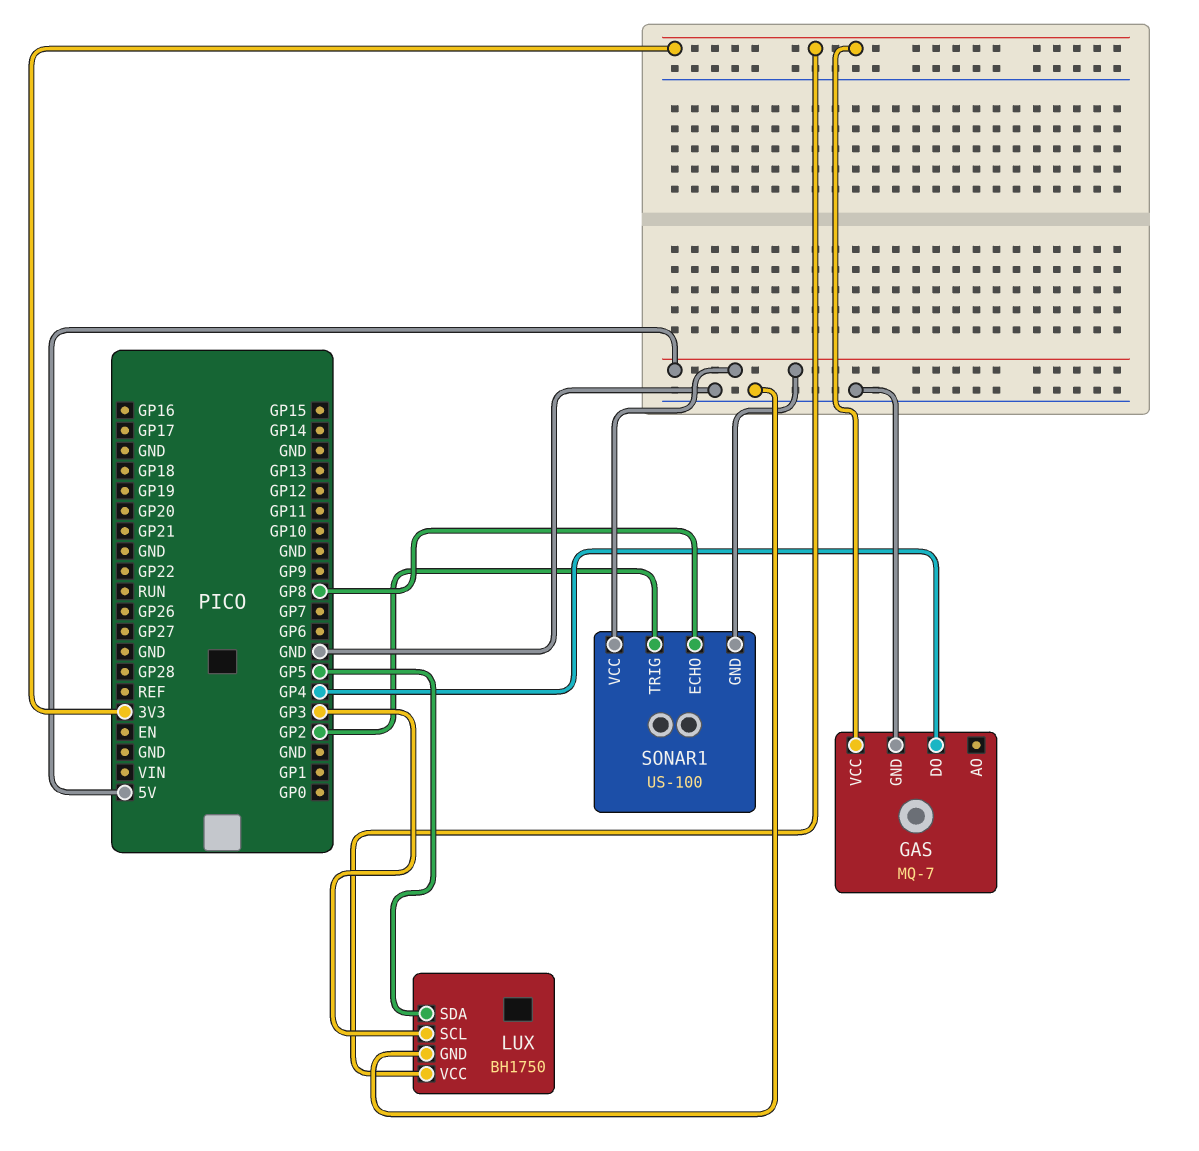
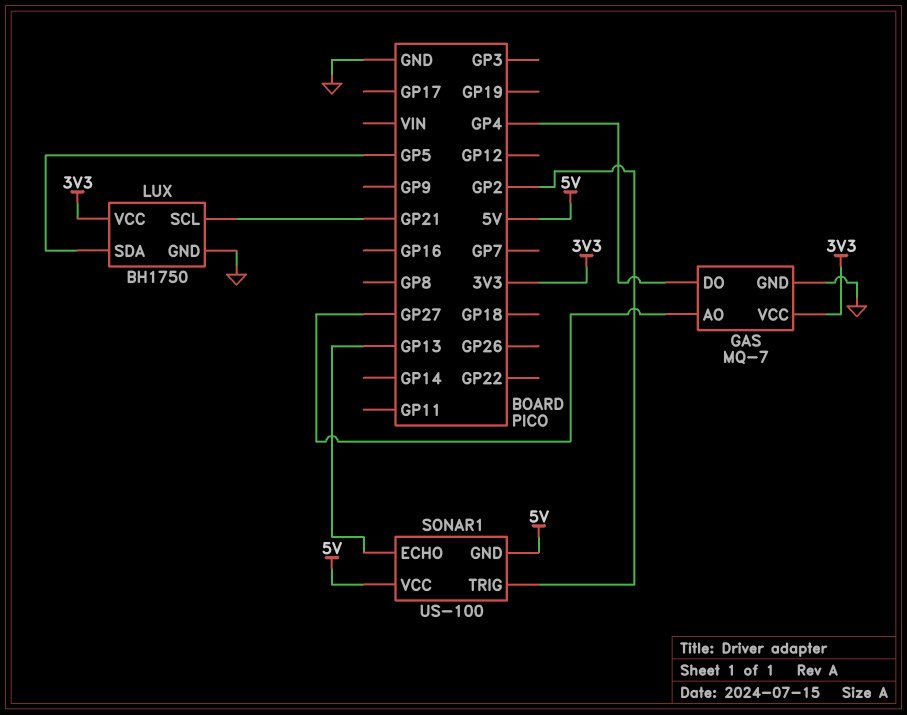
GAS pin AO: none -> GP27
LUX pin SCL: GP3 -> GP21
SONAR1 pin ECHO: GP8 -> GP13

